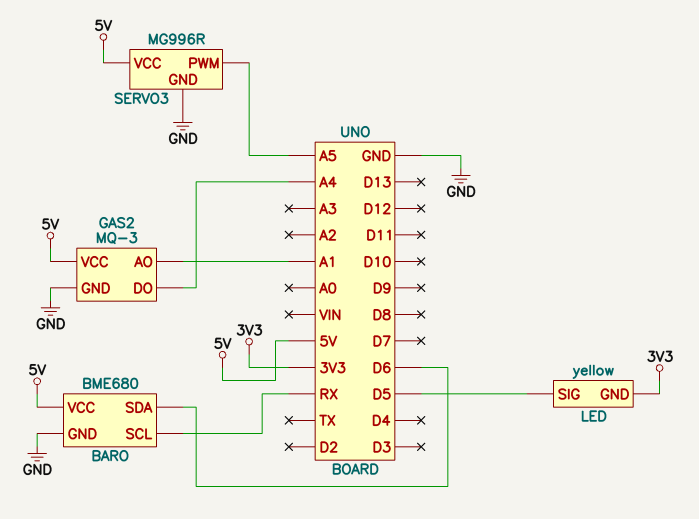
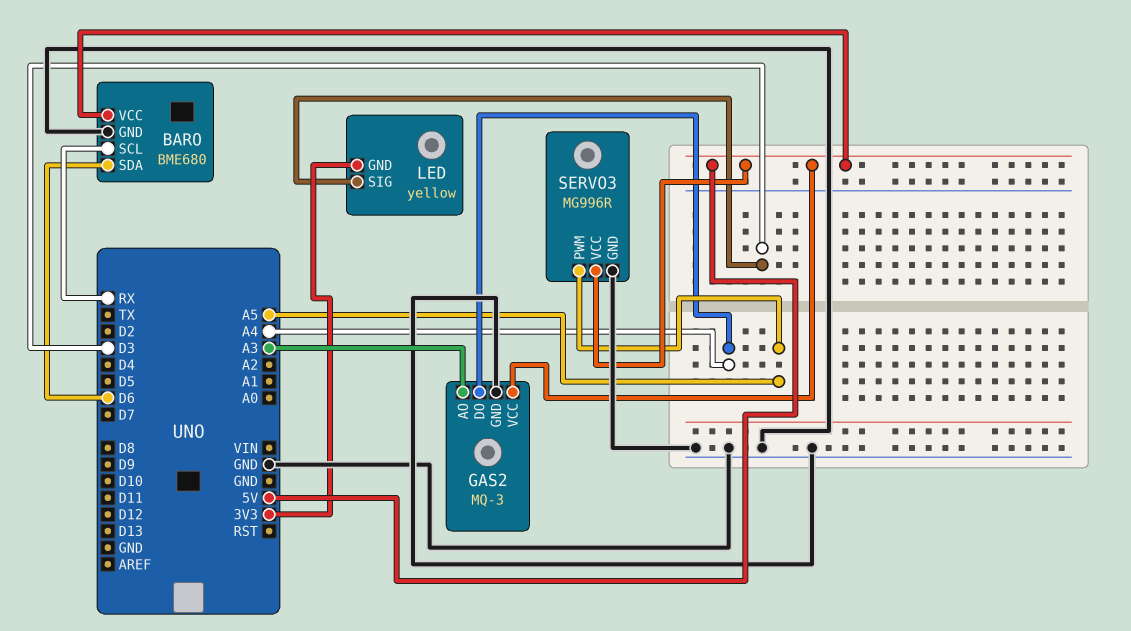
GAS2 pin AO: A1 -> A3
LED pin SIG: D5 -> D3

